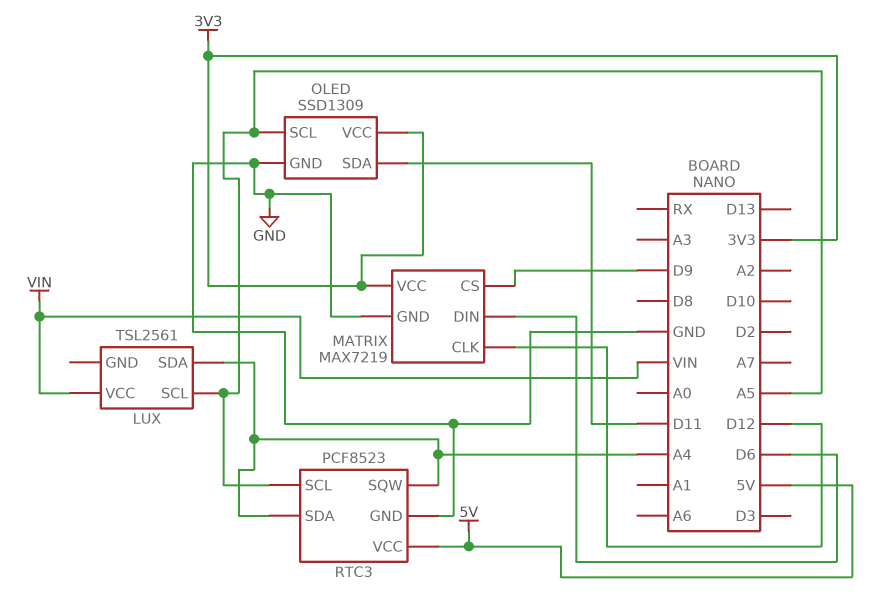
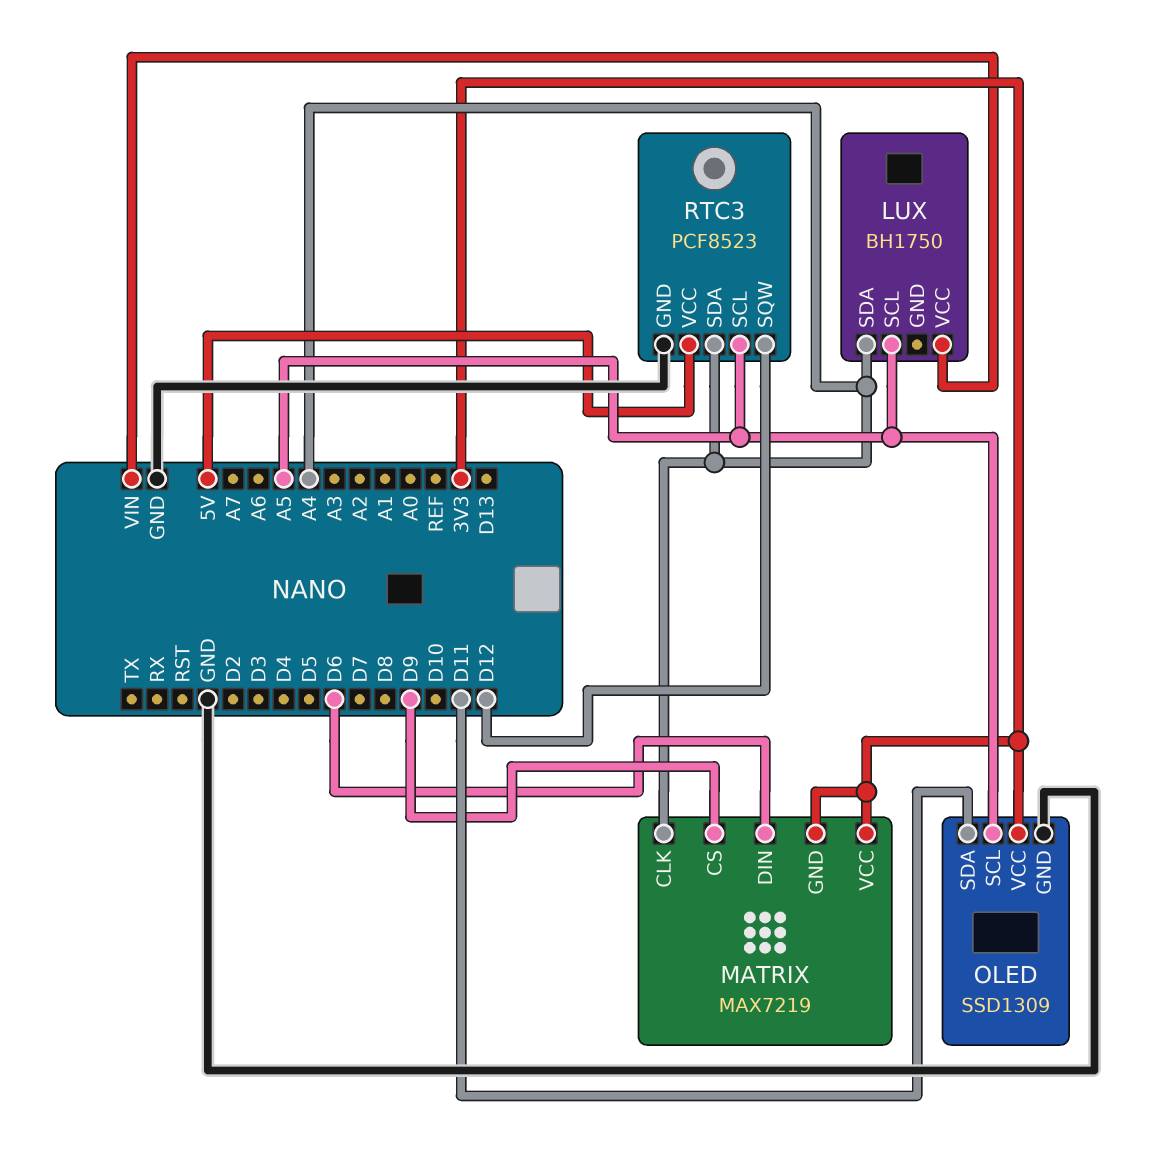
LUX: TSL2561 -> BH1750
MATRIX pin CLK: D12 -> A4
MATRIX pin GND: GND -> 3V3
RTC3 pin SQW: A4 -> D12

